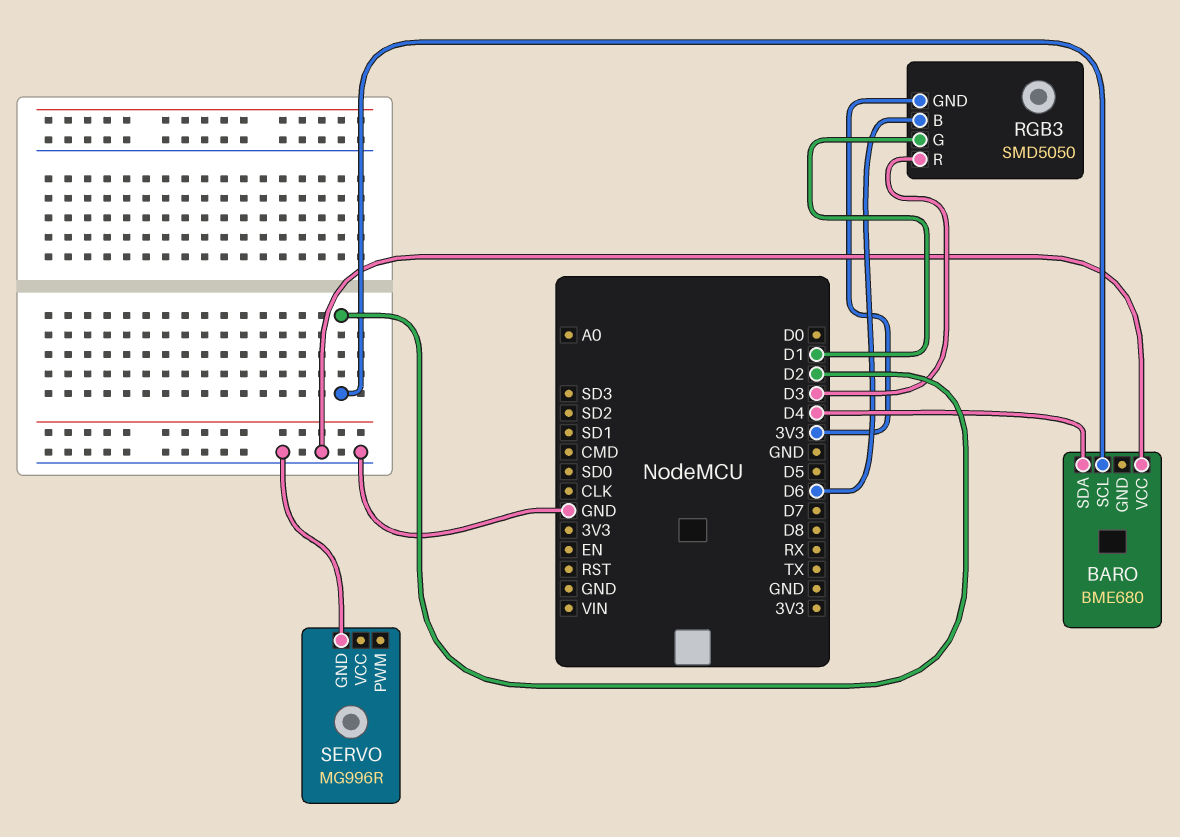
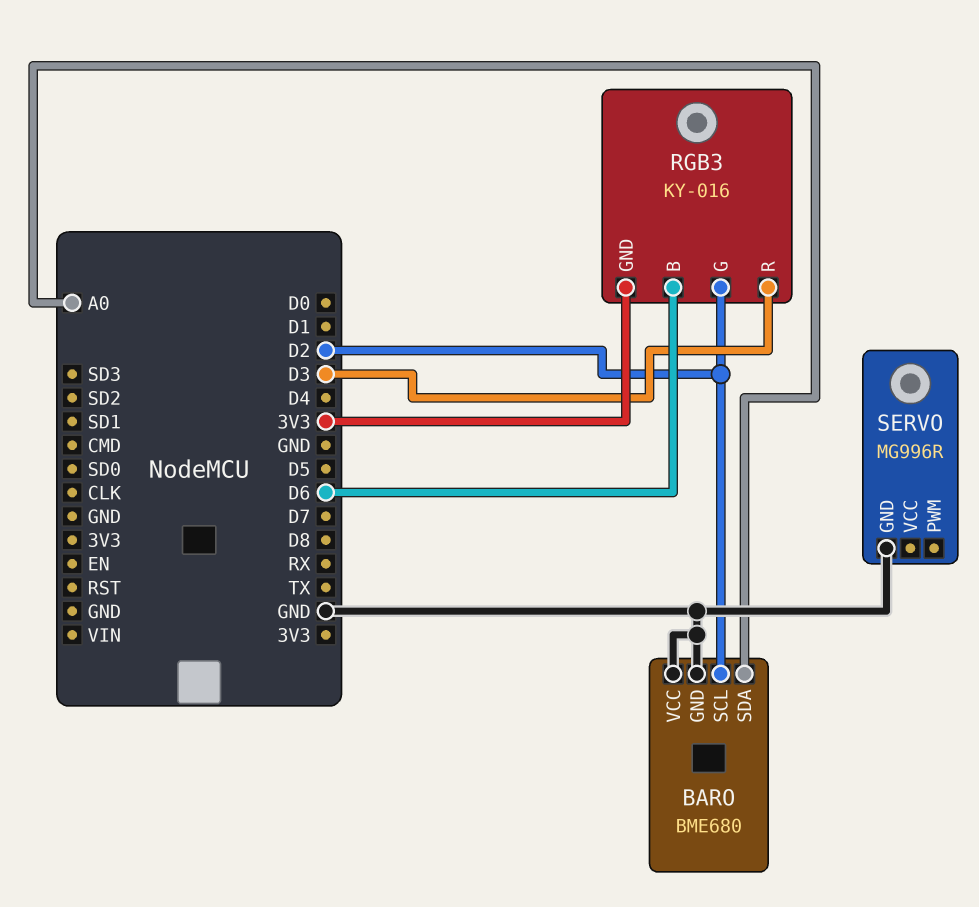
BARO pin GND: none -> GND
BARO pin SDA: D4 -> A0
RGB3: SMD5050 -> KY-016
RGB3 pin G: D1 -> D2

